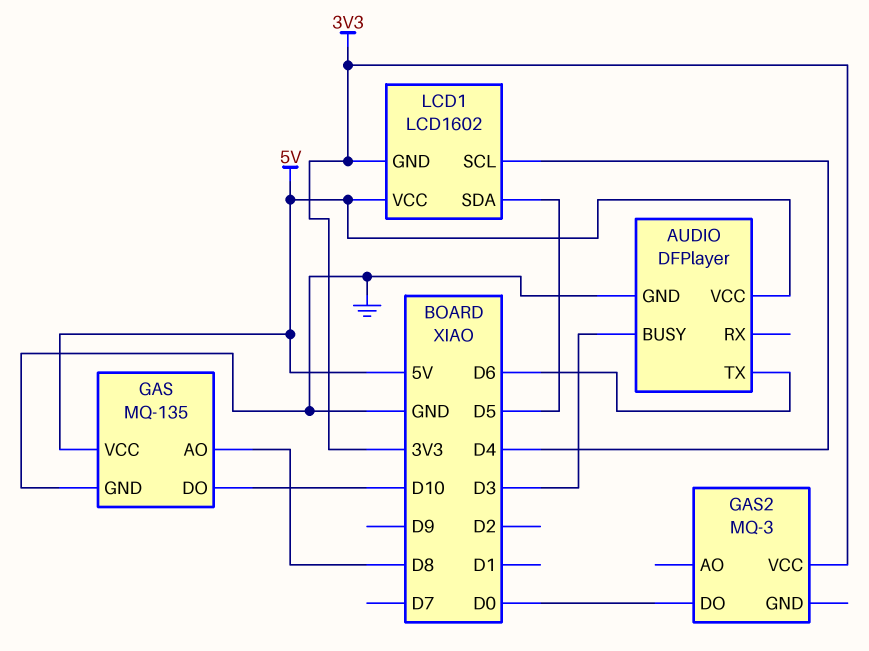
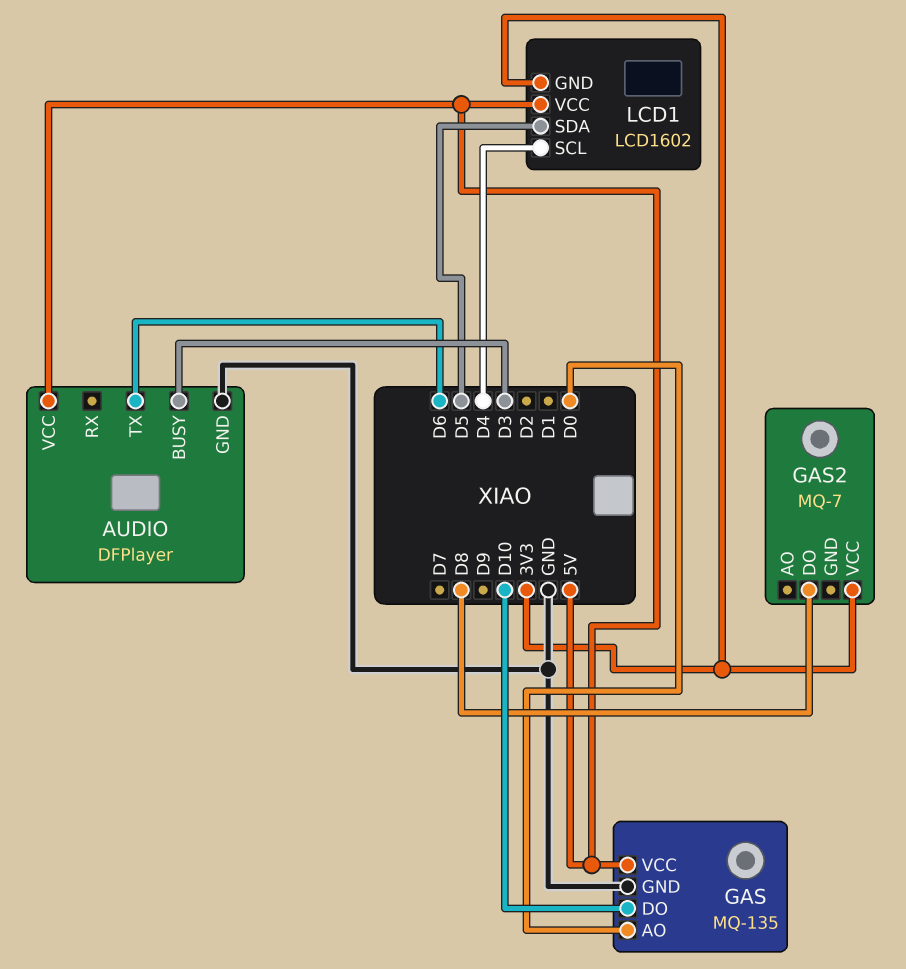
GAS pin AO: D8 -> D0
GAS2: MQ-3 -> MQ-7
GAS2 pin DO: D0 -> D8

